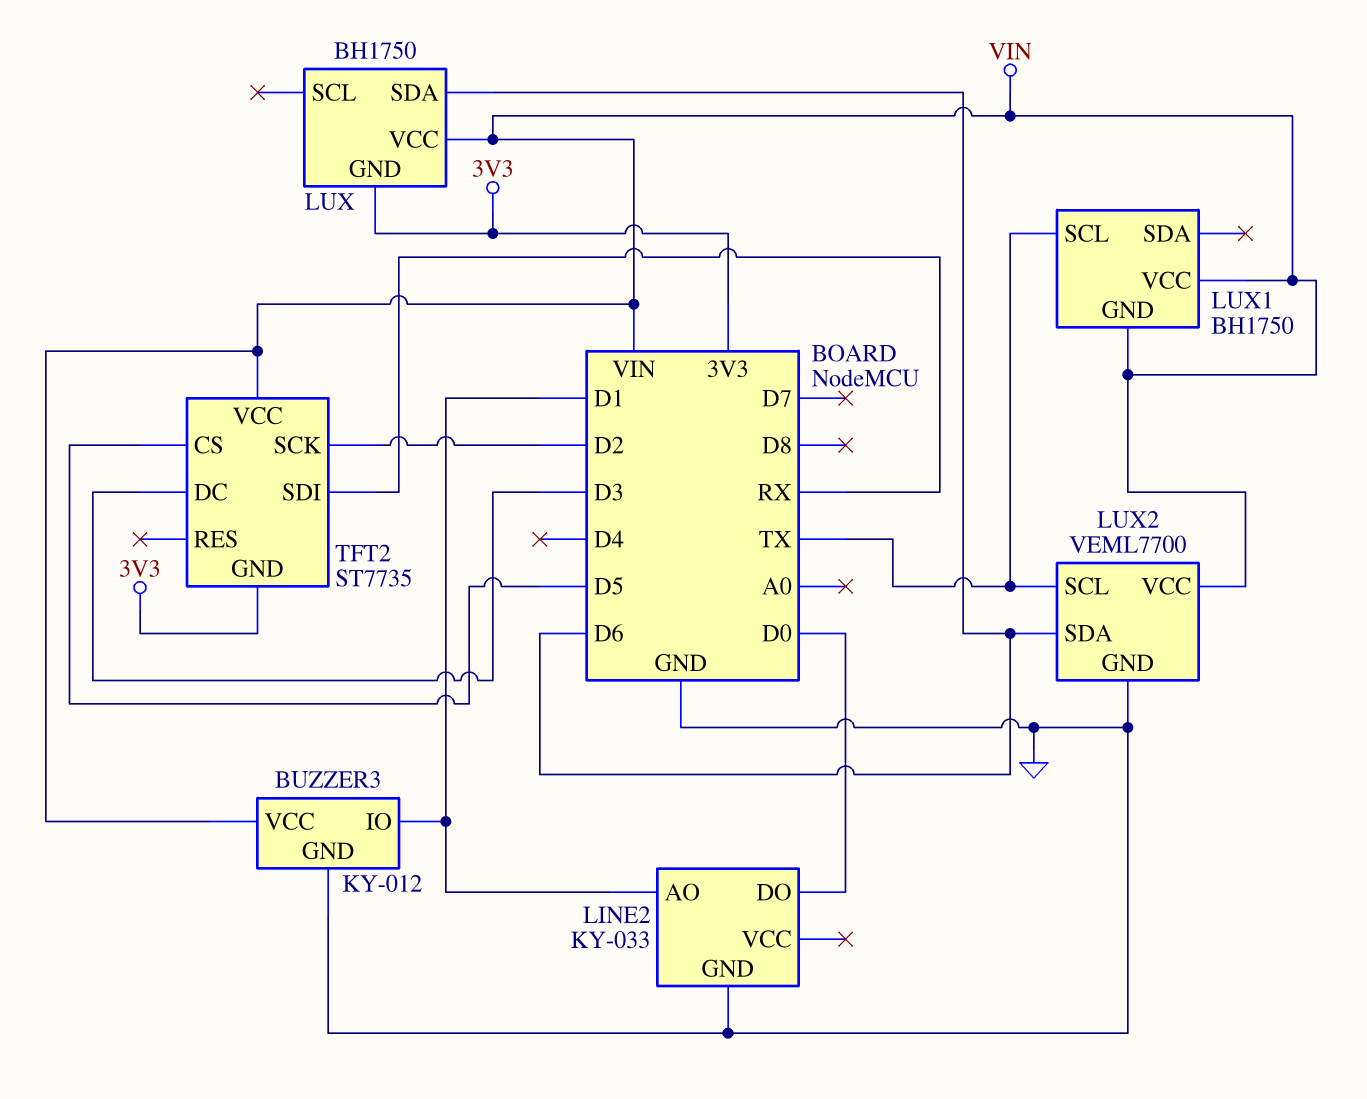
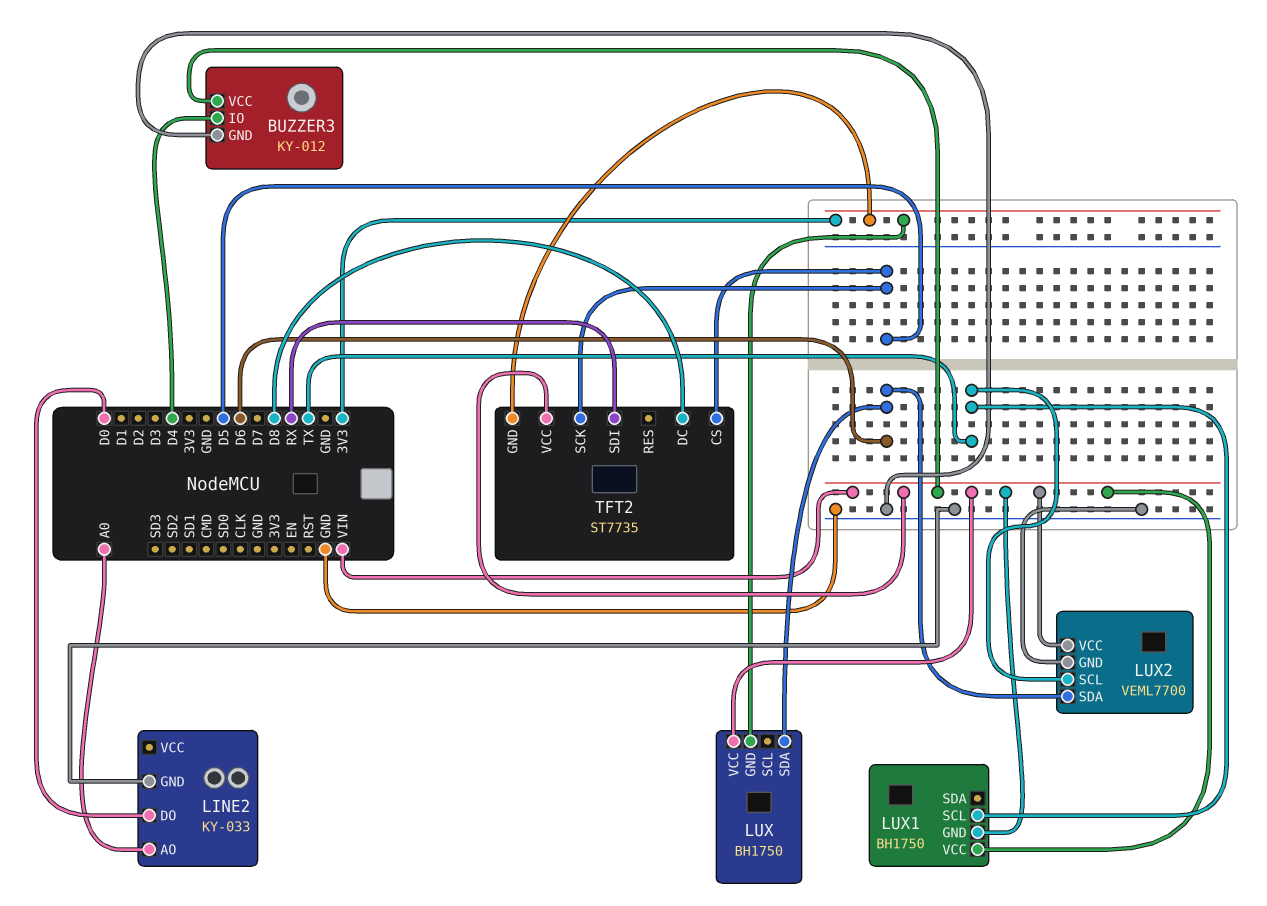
BUZZER3 pin IO: D1 -> D4
LINE2 pin AO: D1 -> A0
TFT2 pin DC: D3 -> D8
TFT2 pin SCK: D2 -> D5

